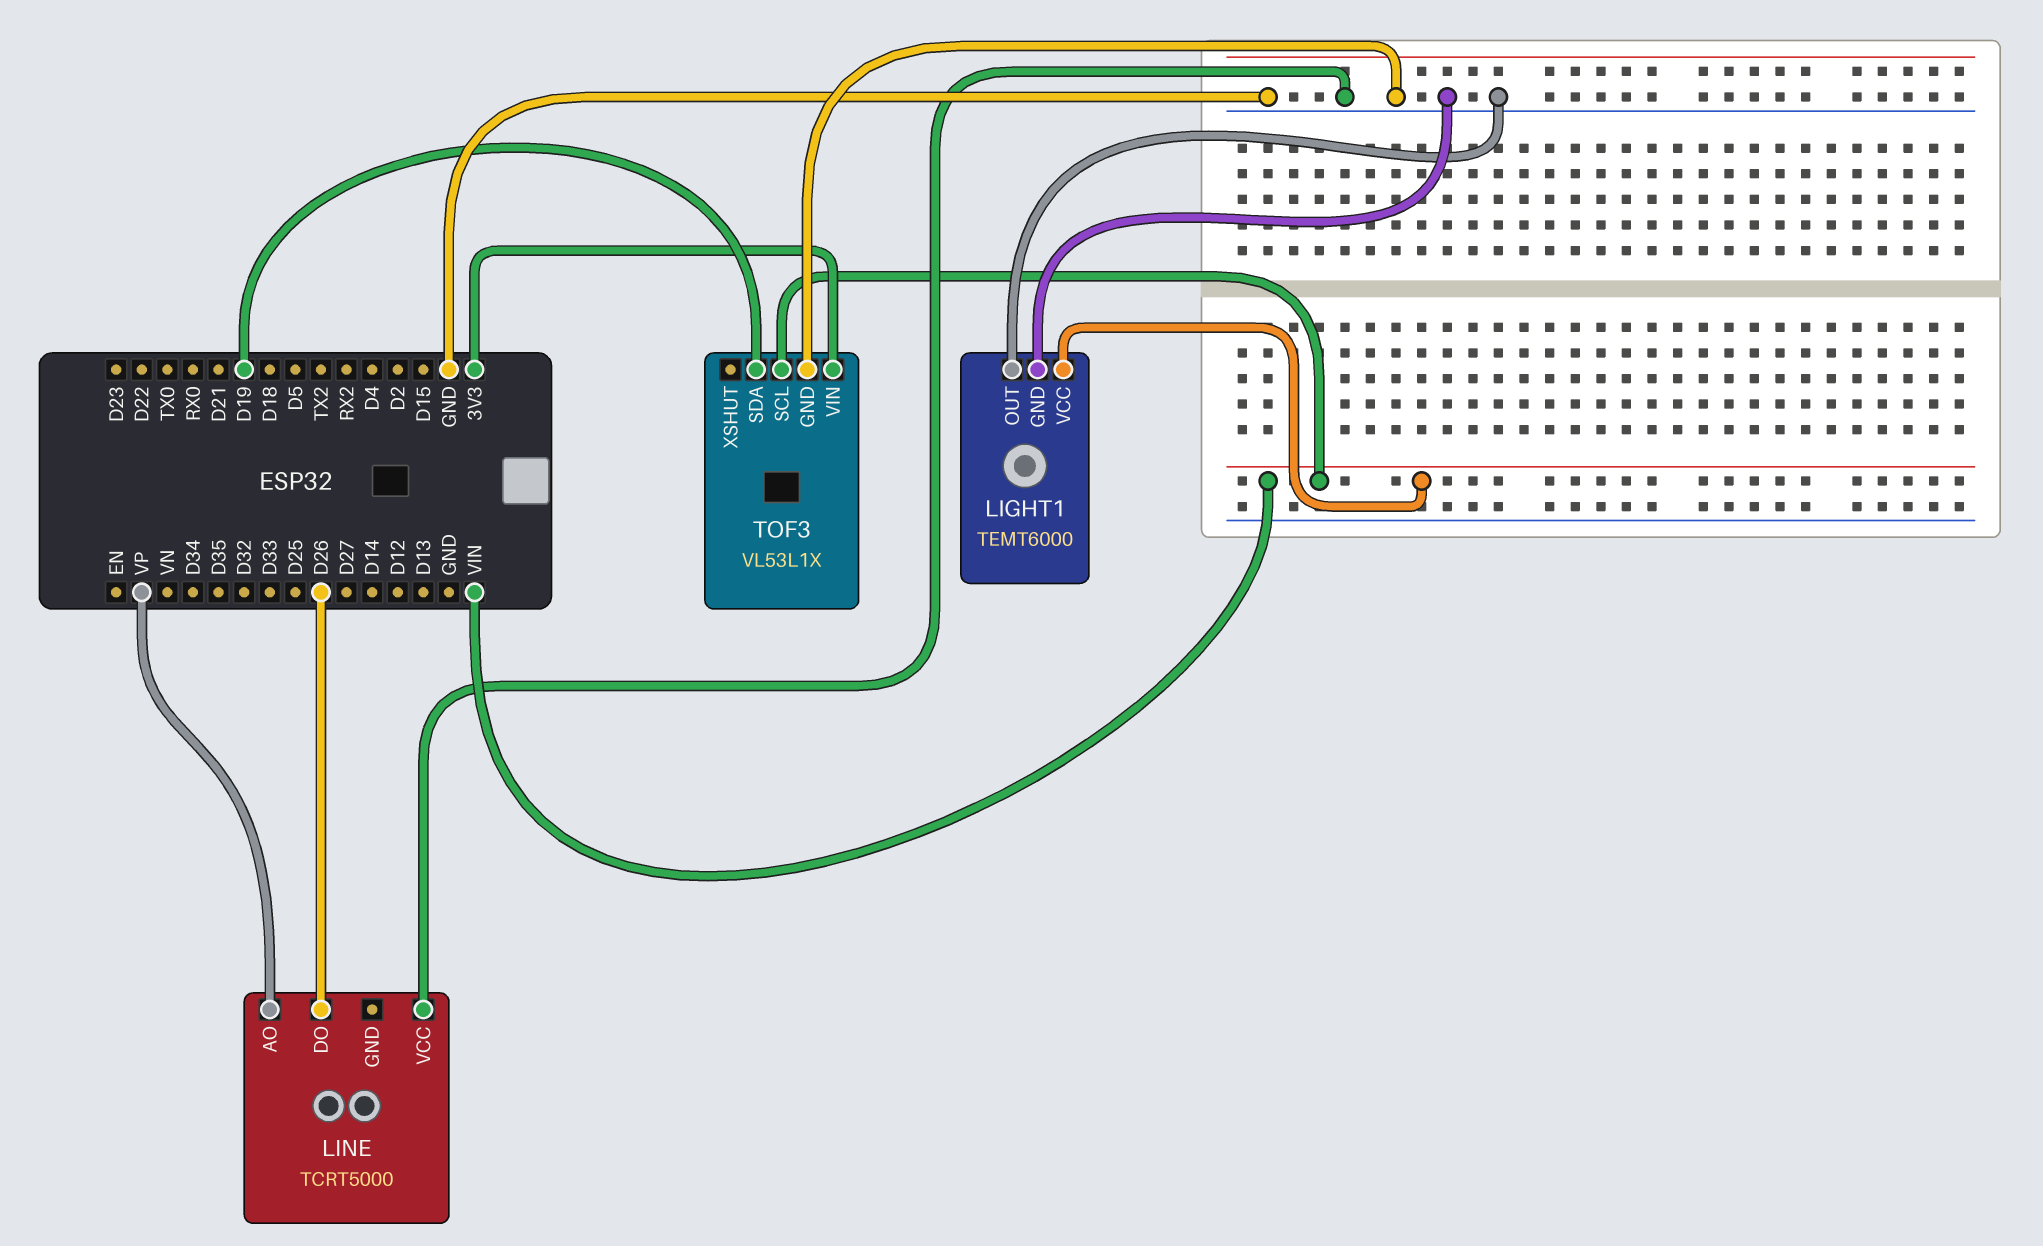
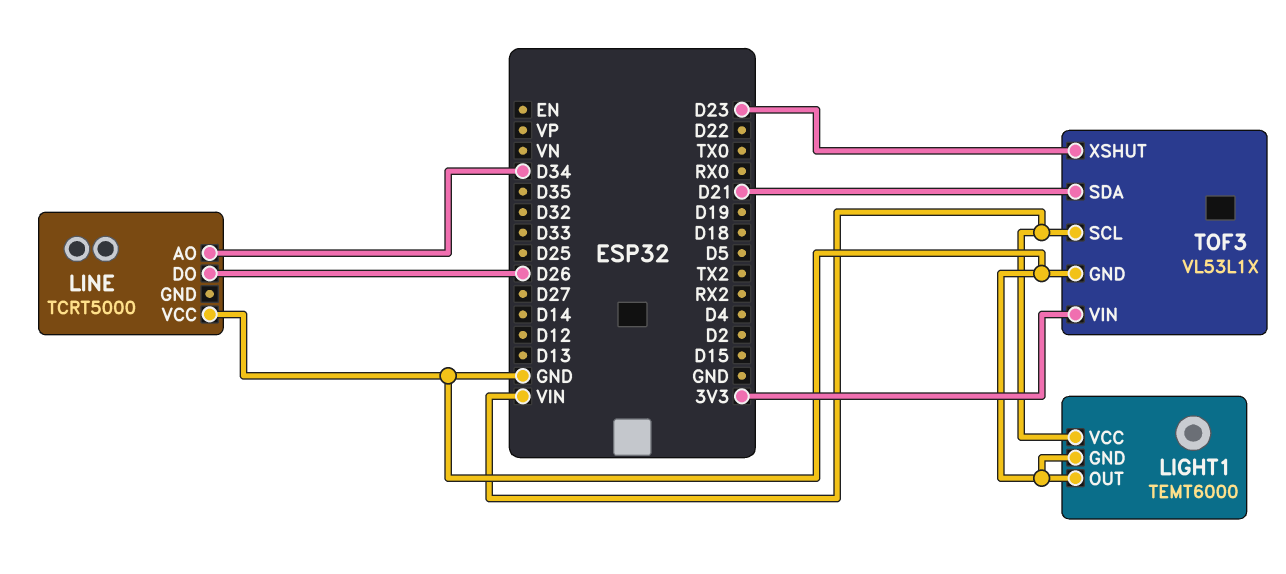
LINE pin AO: VP -> D34
TOF3 pin SDA: D19 -> D21
TOF3 pin XSHUT: none -> D23

